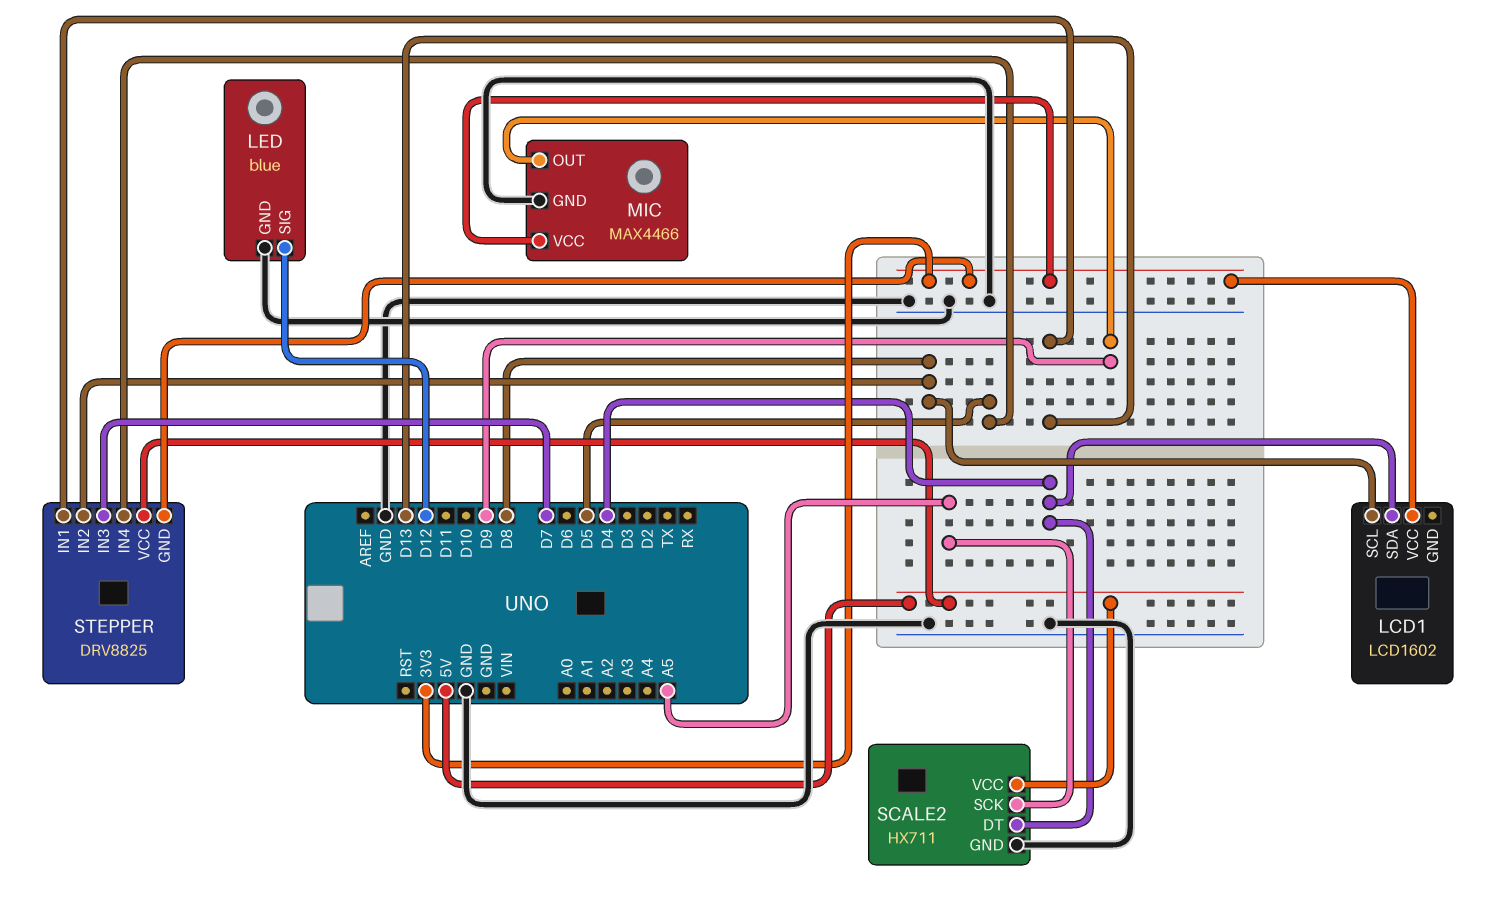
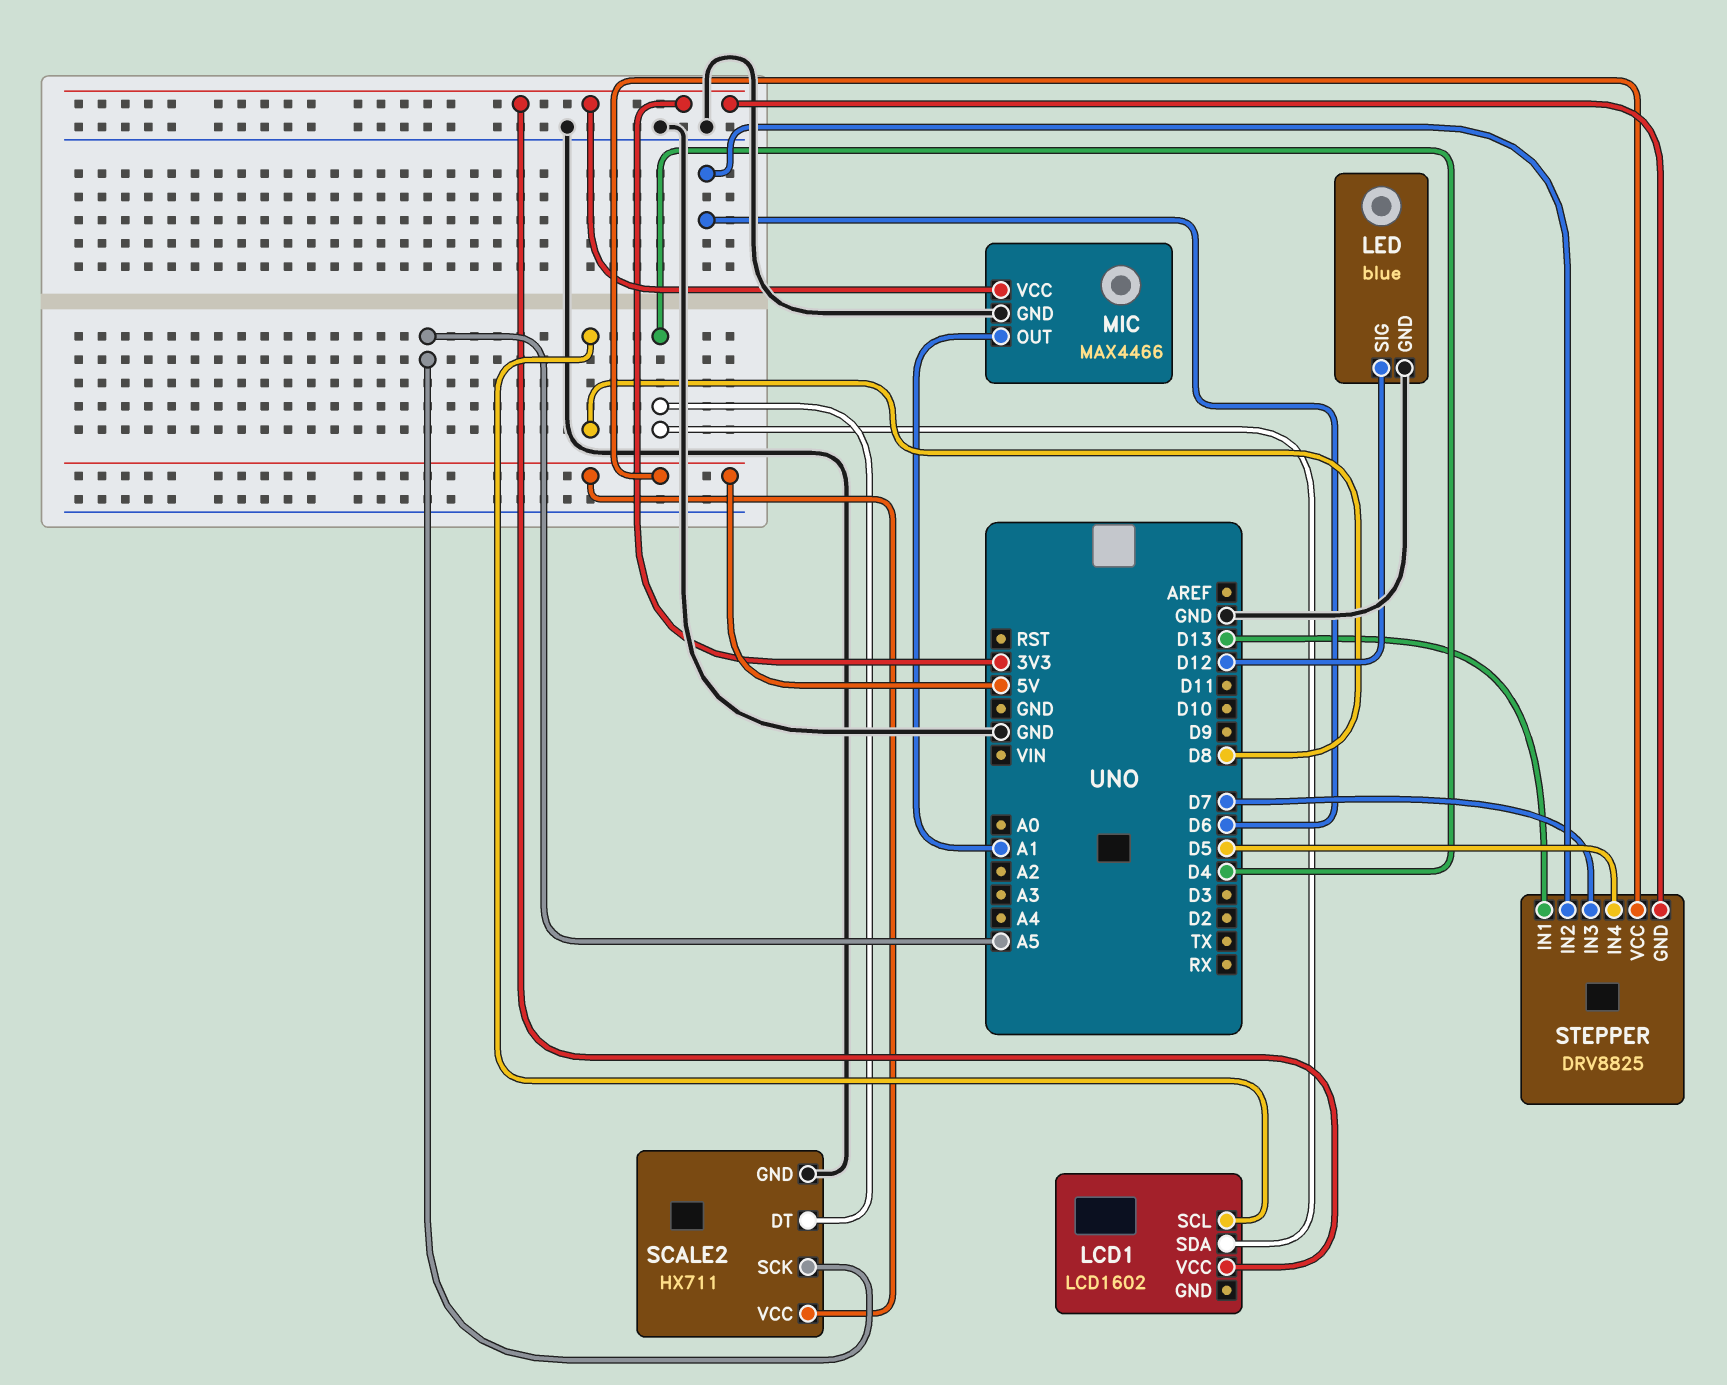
MIC pin OUT: D9 -> A1
STEPPER pin IN2: D8 -> D6

